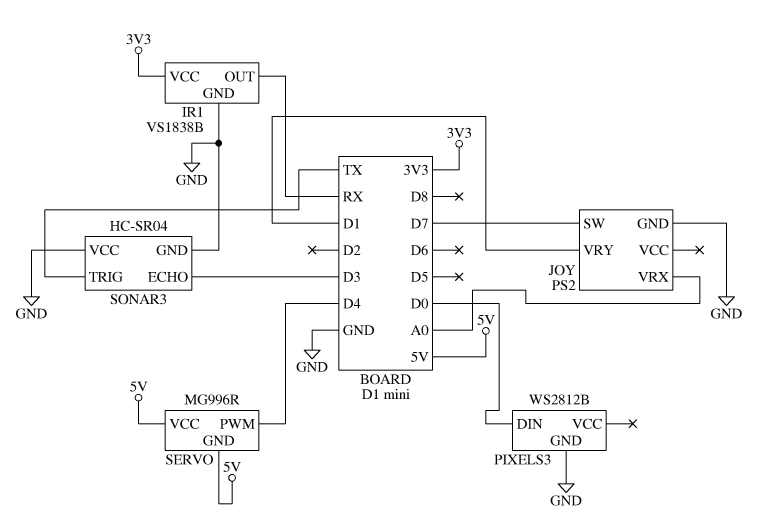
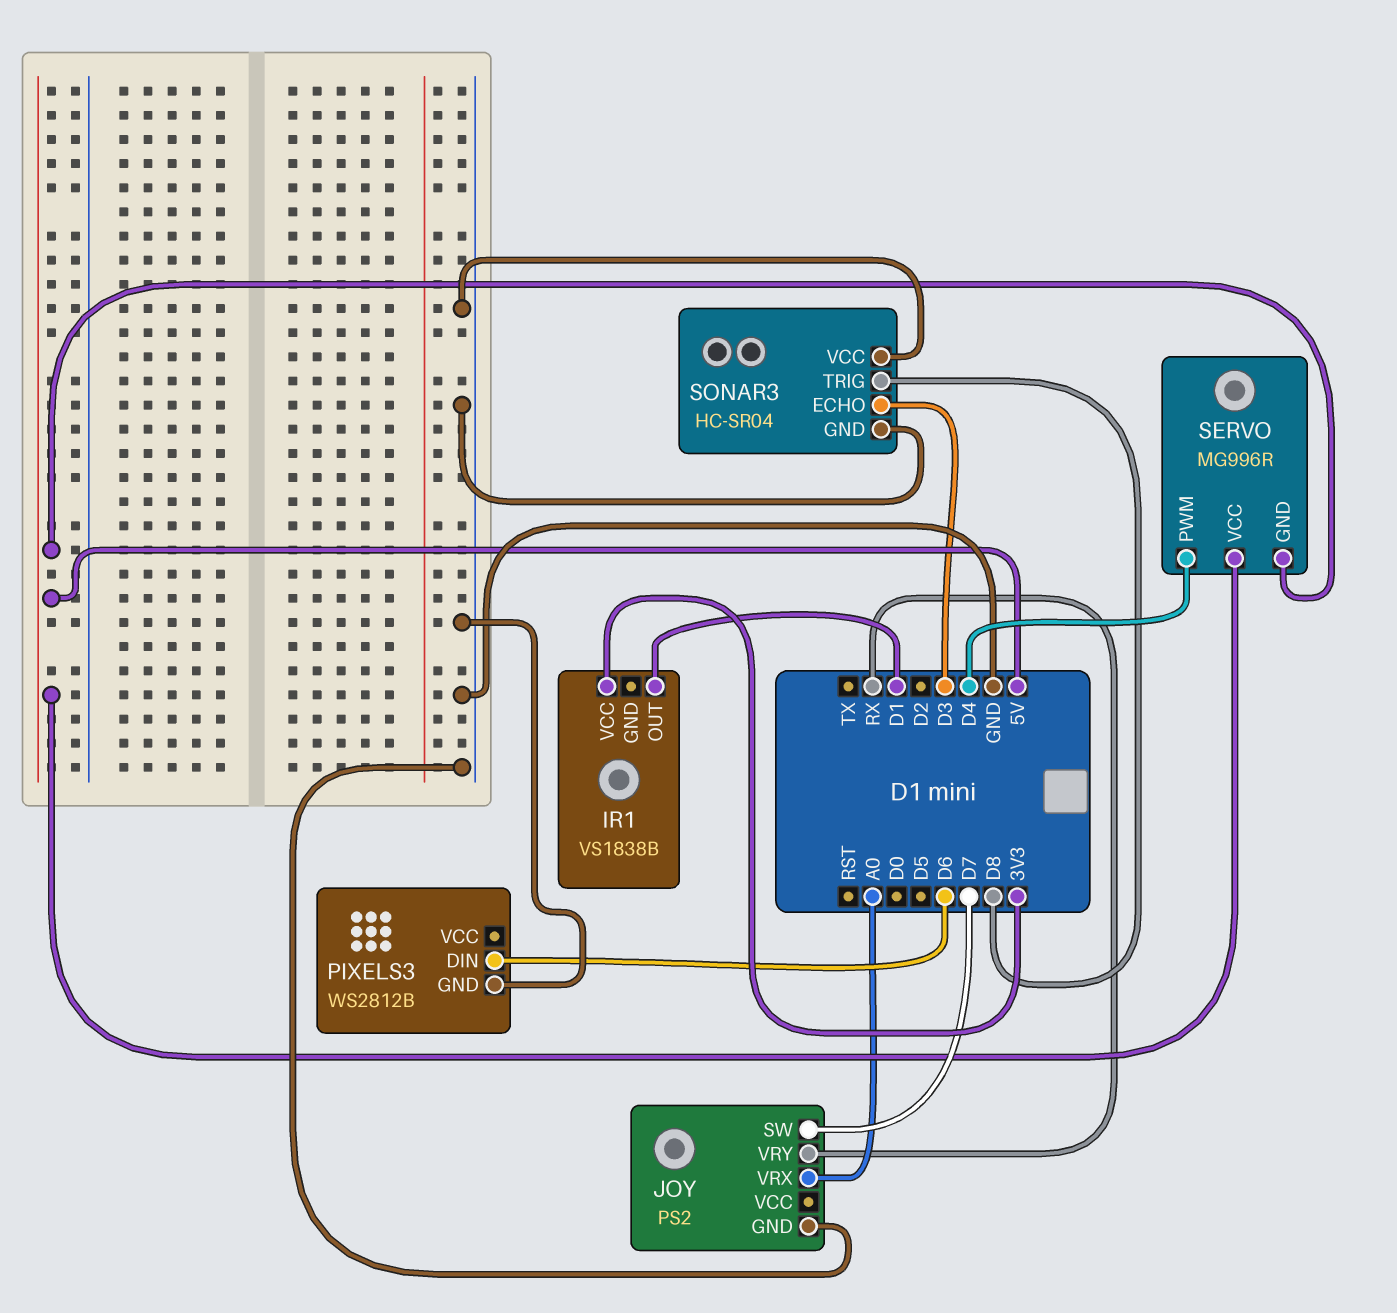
IR1 pin GND: GND -> none
IR1 pin OUT: RX -> D1
JOY pin VRY: D1 -> RX
PIXELS3 pin DIN: D0 -> D6
SONAR3 pin TRIG: TX -> D8

